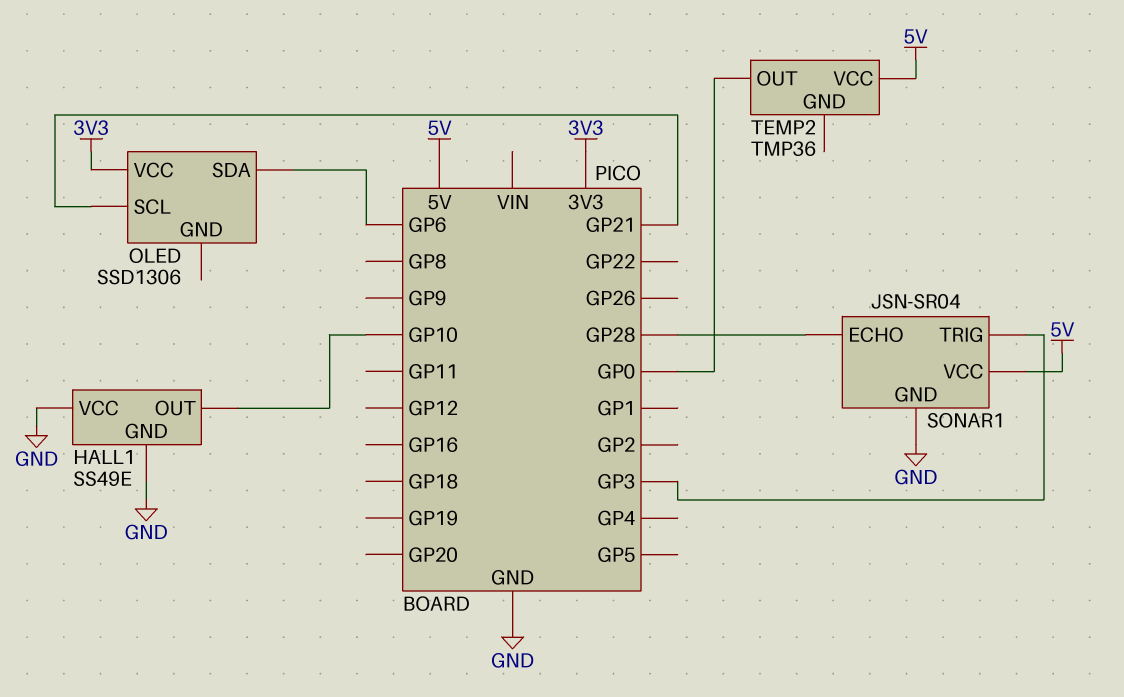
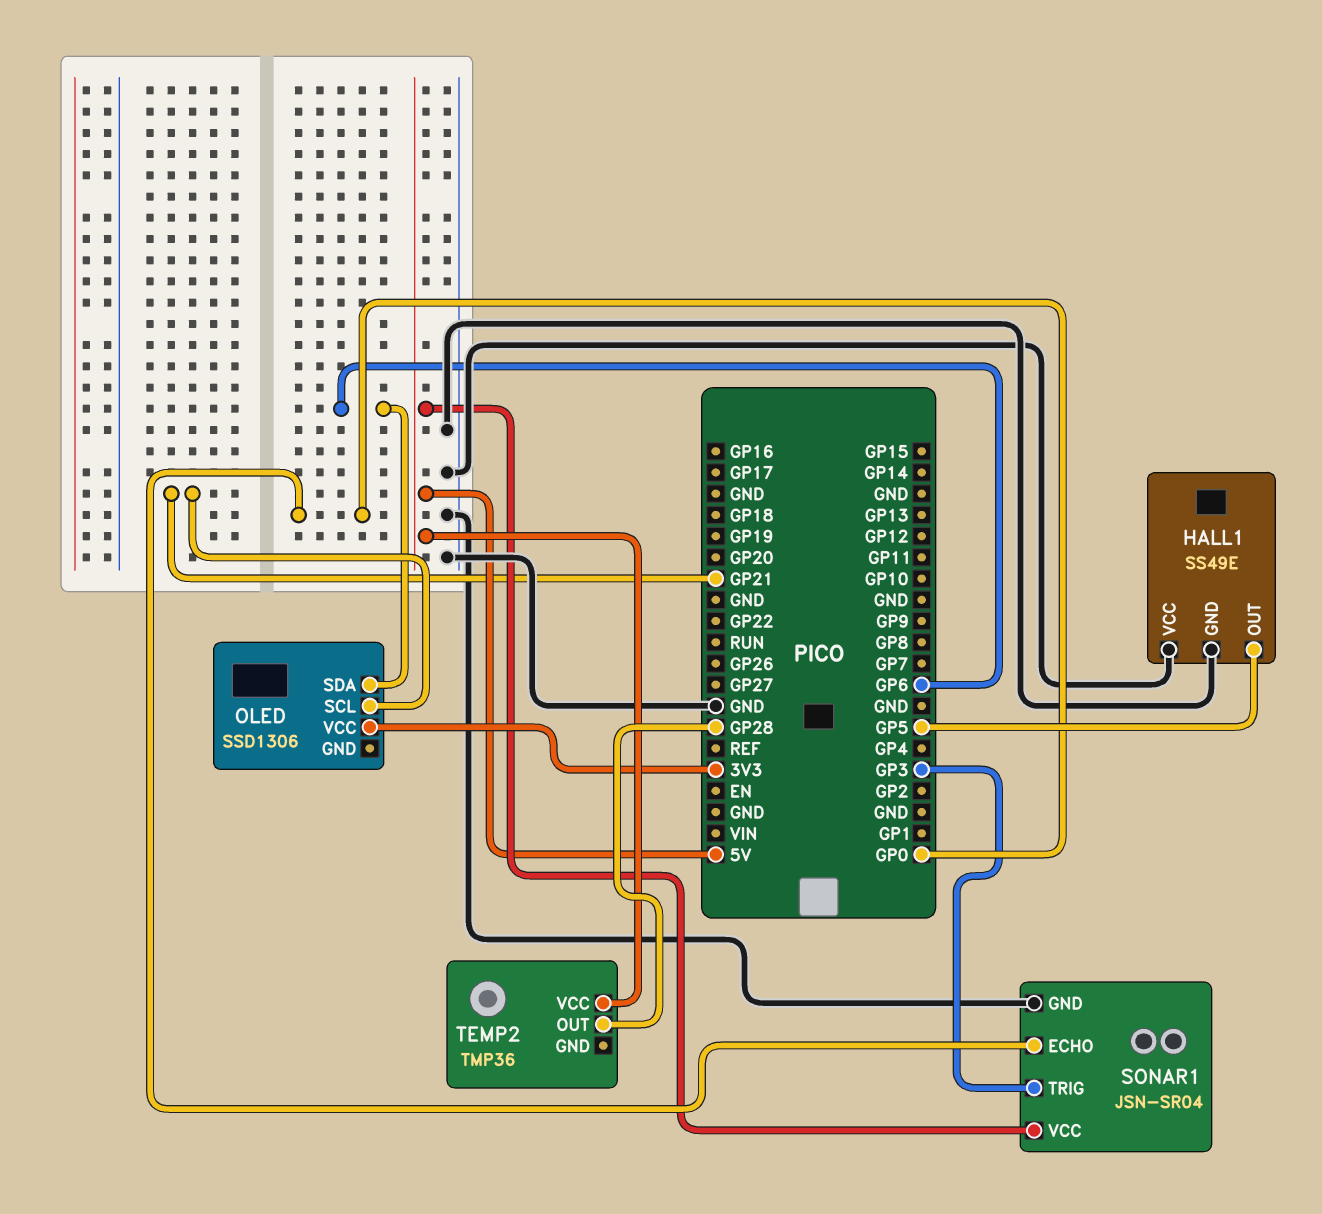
HALL1 pin OUT: GP10 -> GP5
SONAR1 pin ECHO: GP28 -> GP0
TEMP2 pin OUT: GP0 -> GP28

